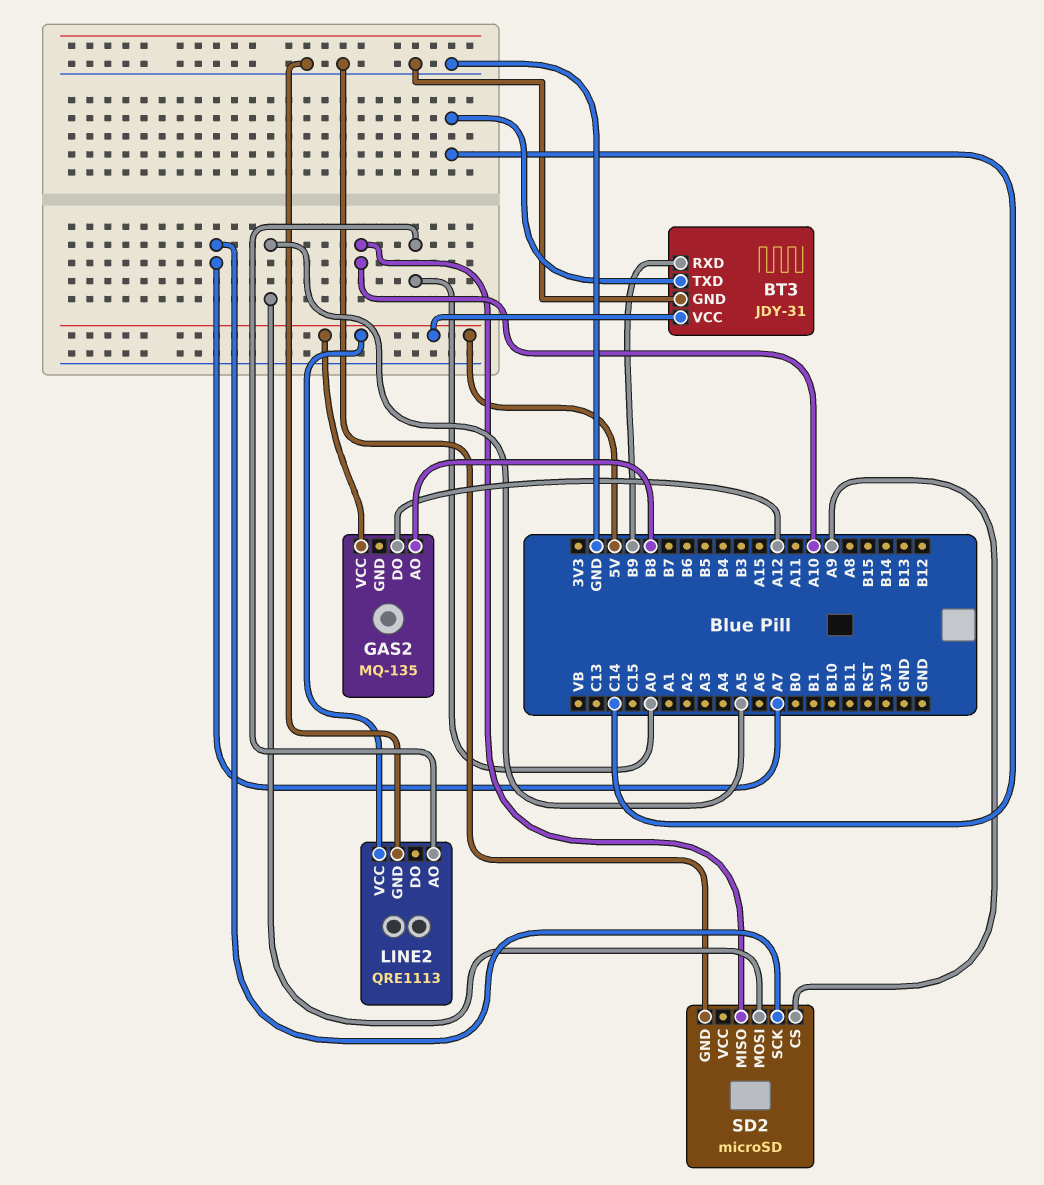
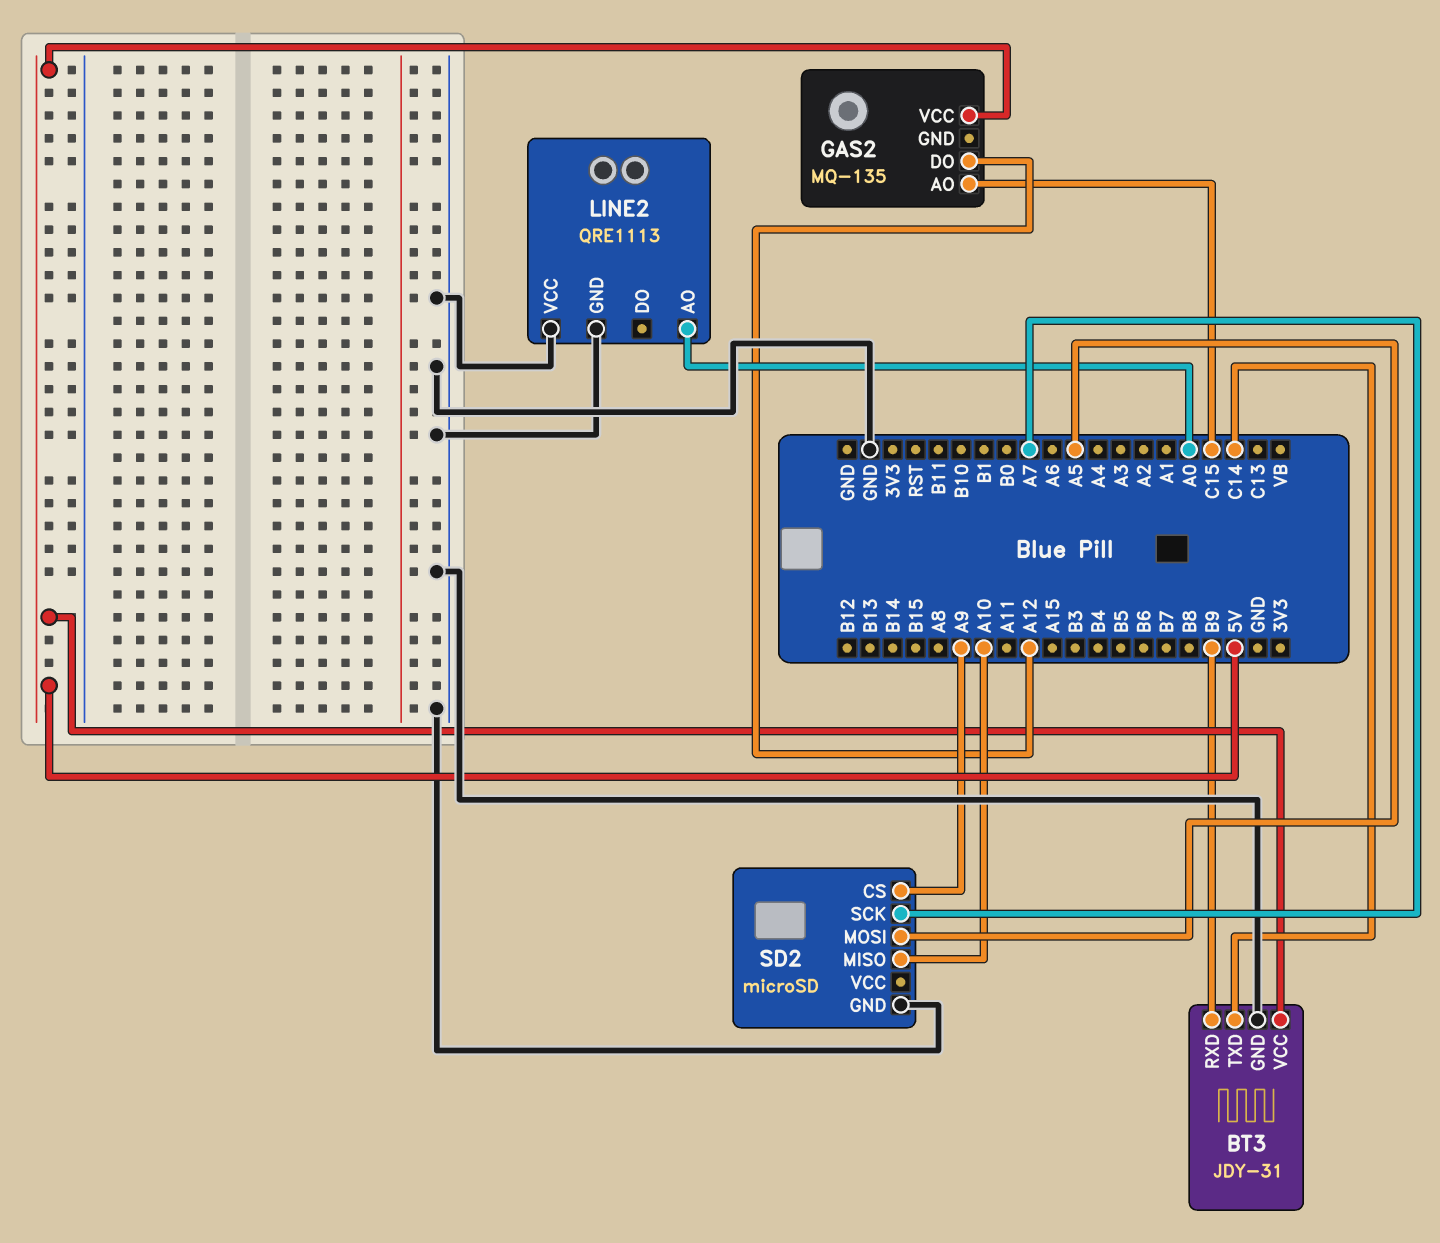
GAS2 pin AO: B8 -> C15
LINE2 pin VCC: 5V -> GND

